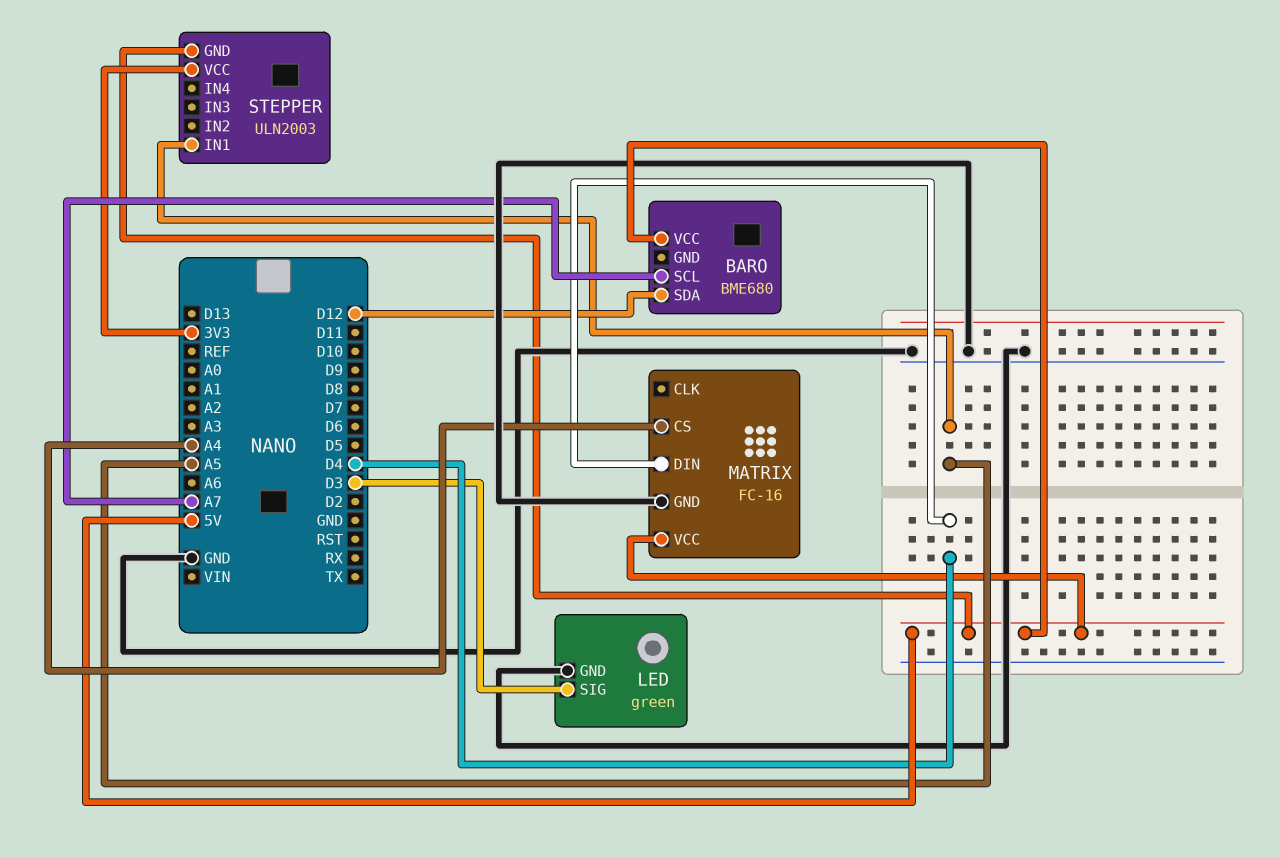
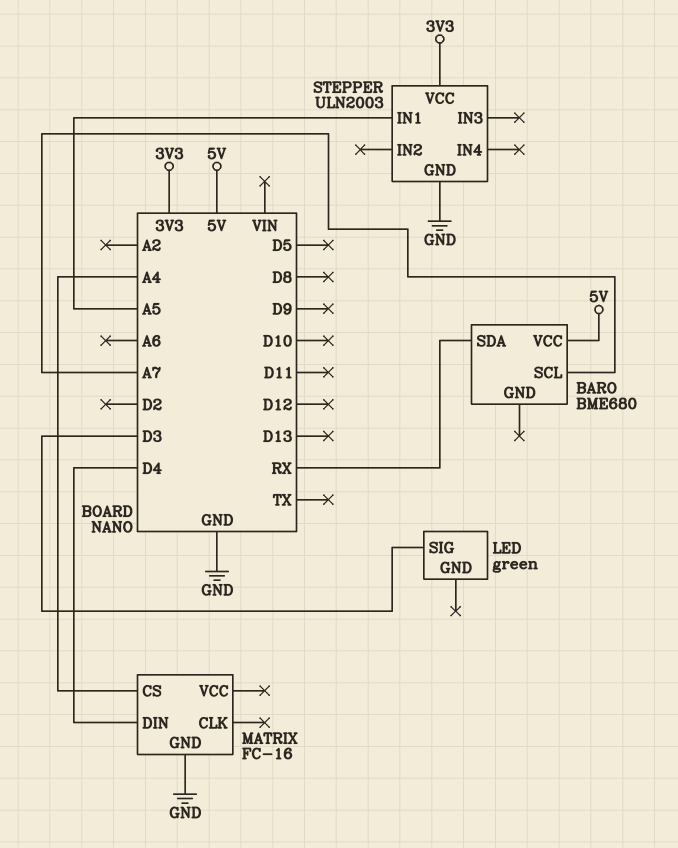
BARO pin SDA: D12 -> RX
LED pin GND: GND -> none
MATRIX pin VCC: 5V -> none
STEPPER pin GND: 5V -> GND

